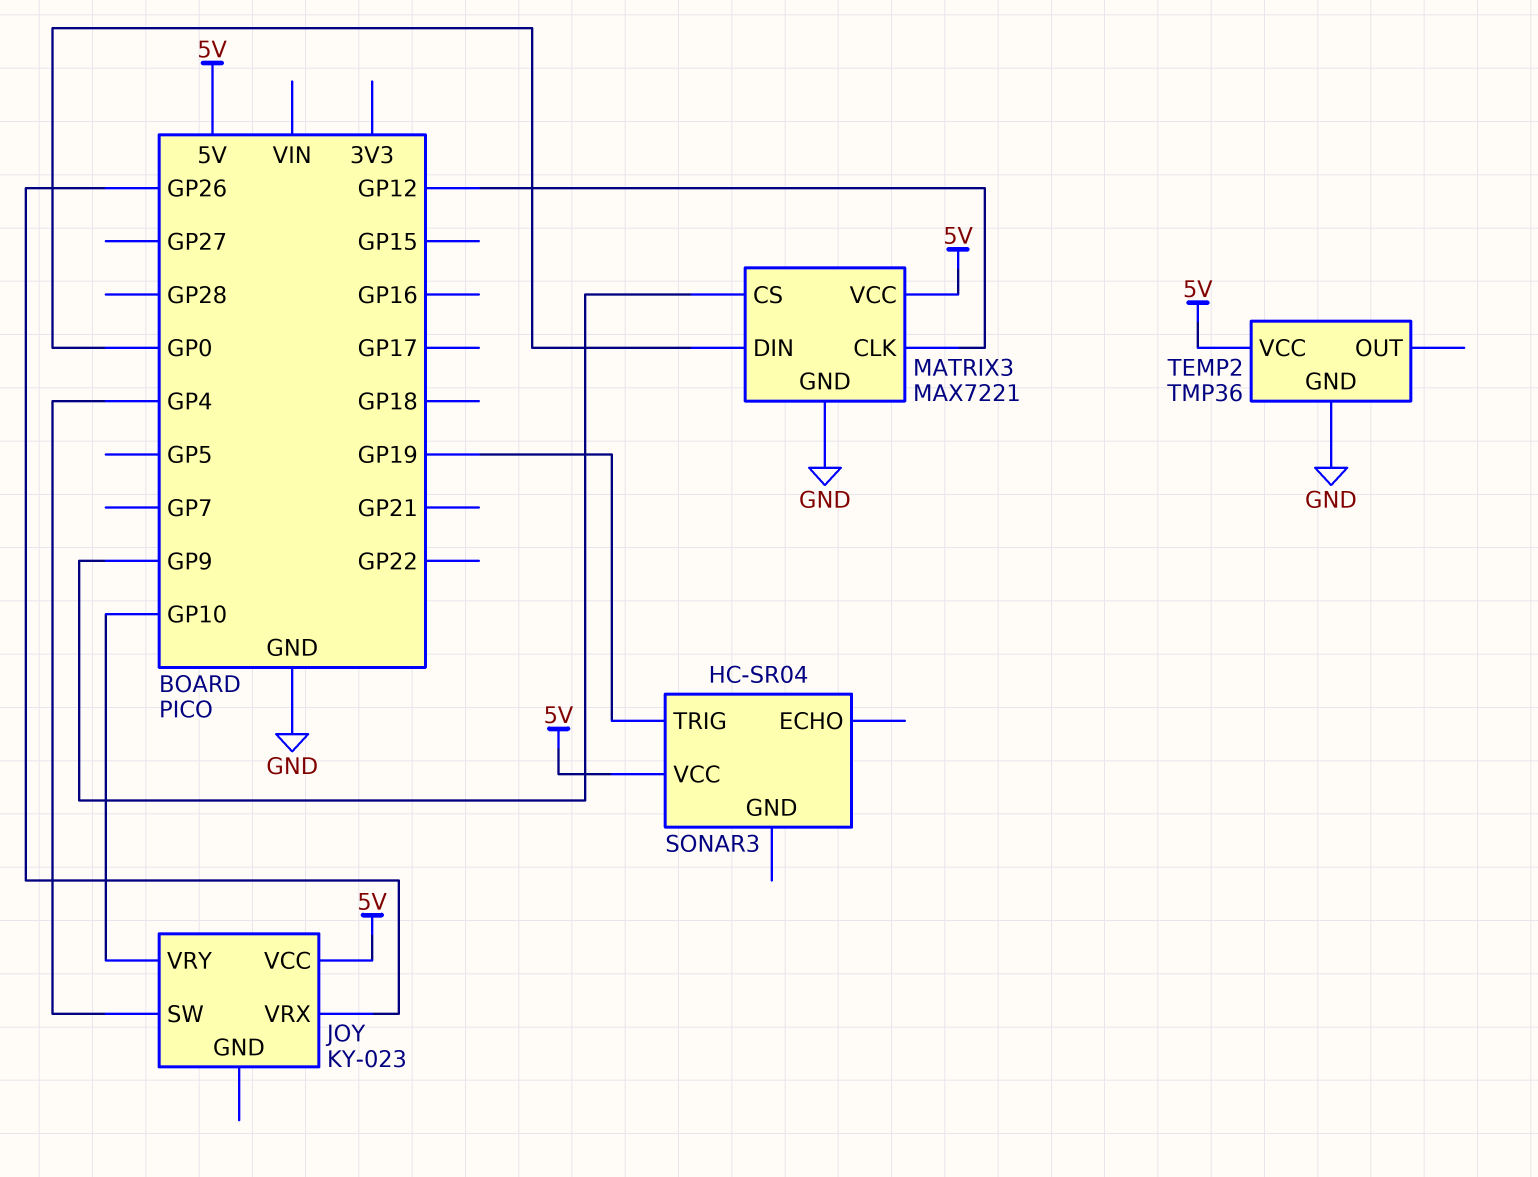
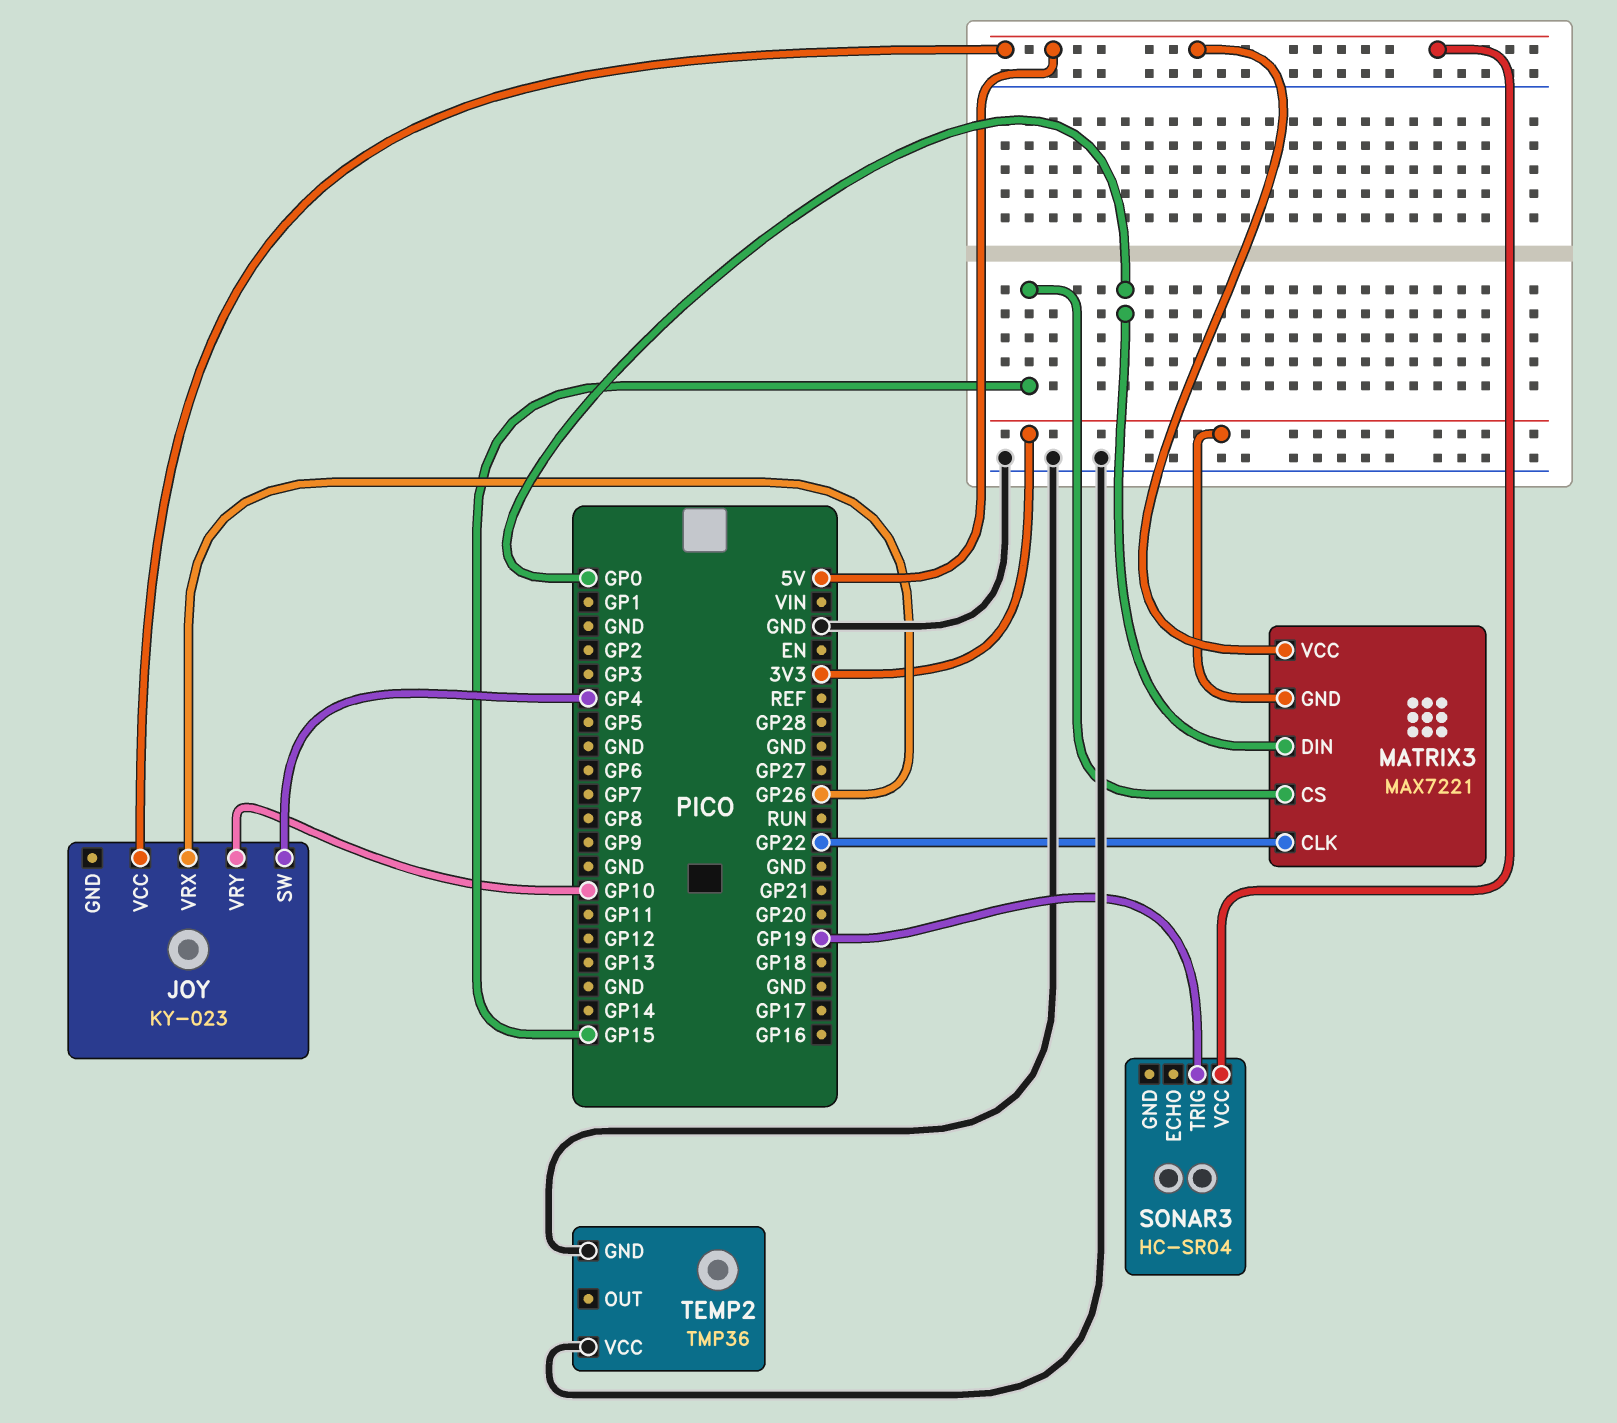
MATRIX3 pin CLK: GP12 -> GP22
MATRIX3 pin CS: GP9 -> GP15
MATRIX3 pin GND: GND -> 3V3
TEMP2 pin VCC: 5V -> GND

